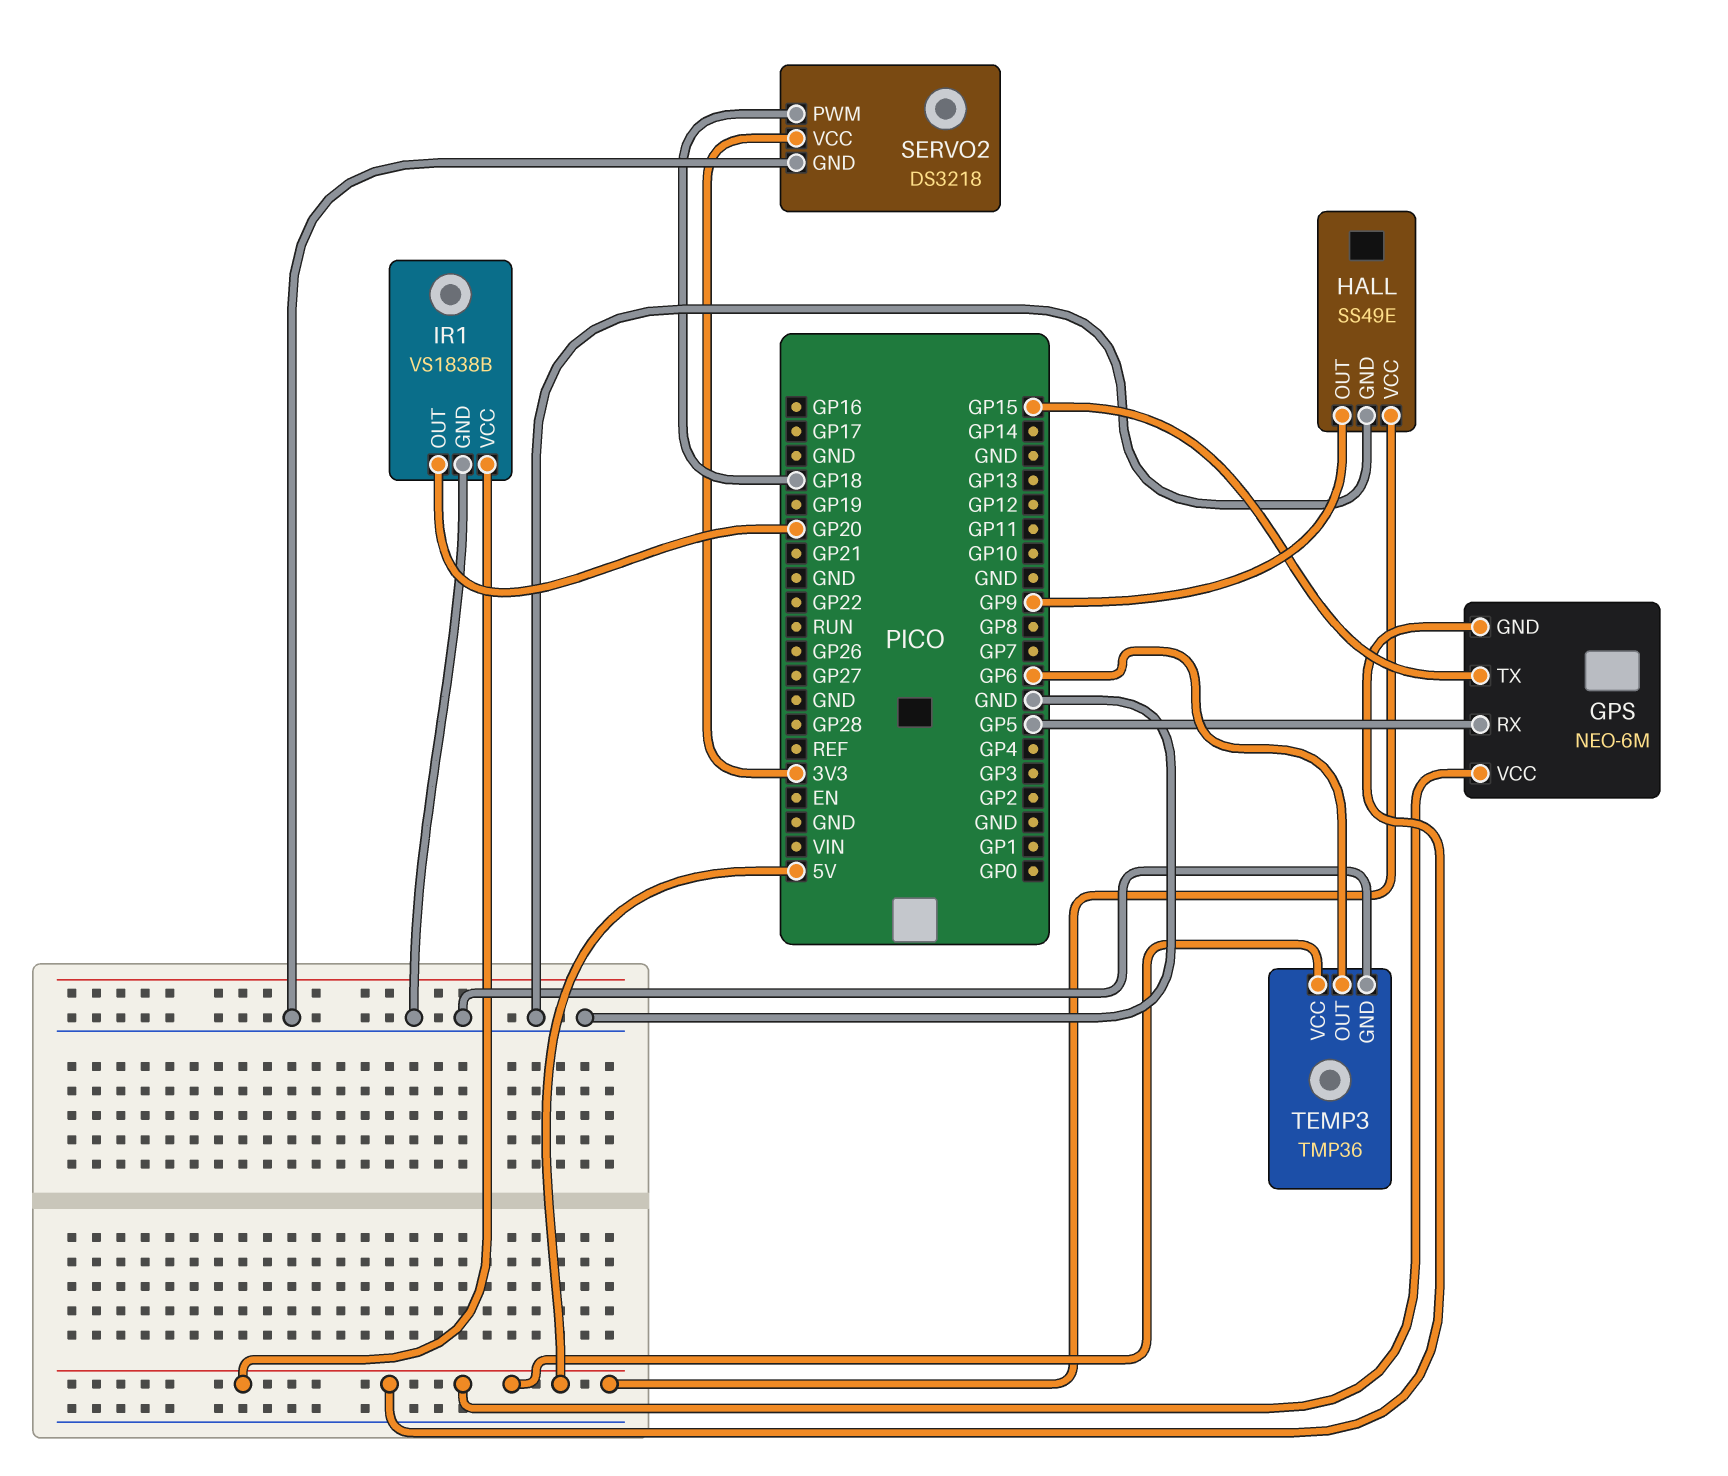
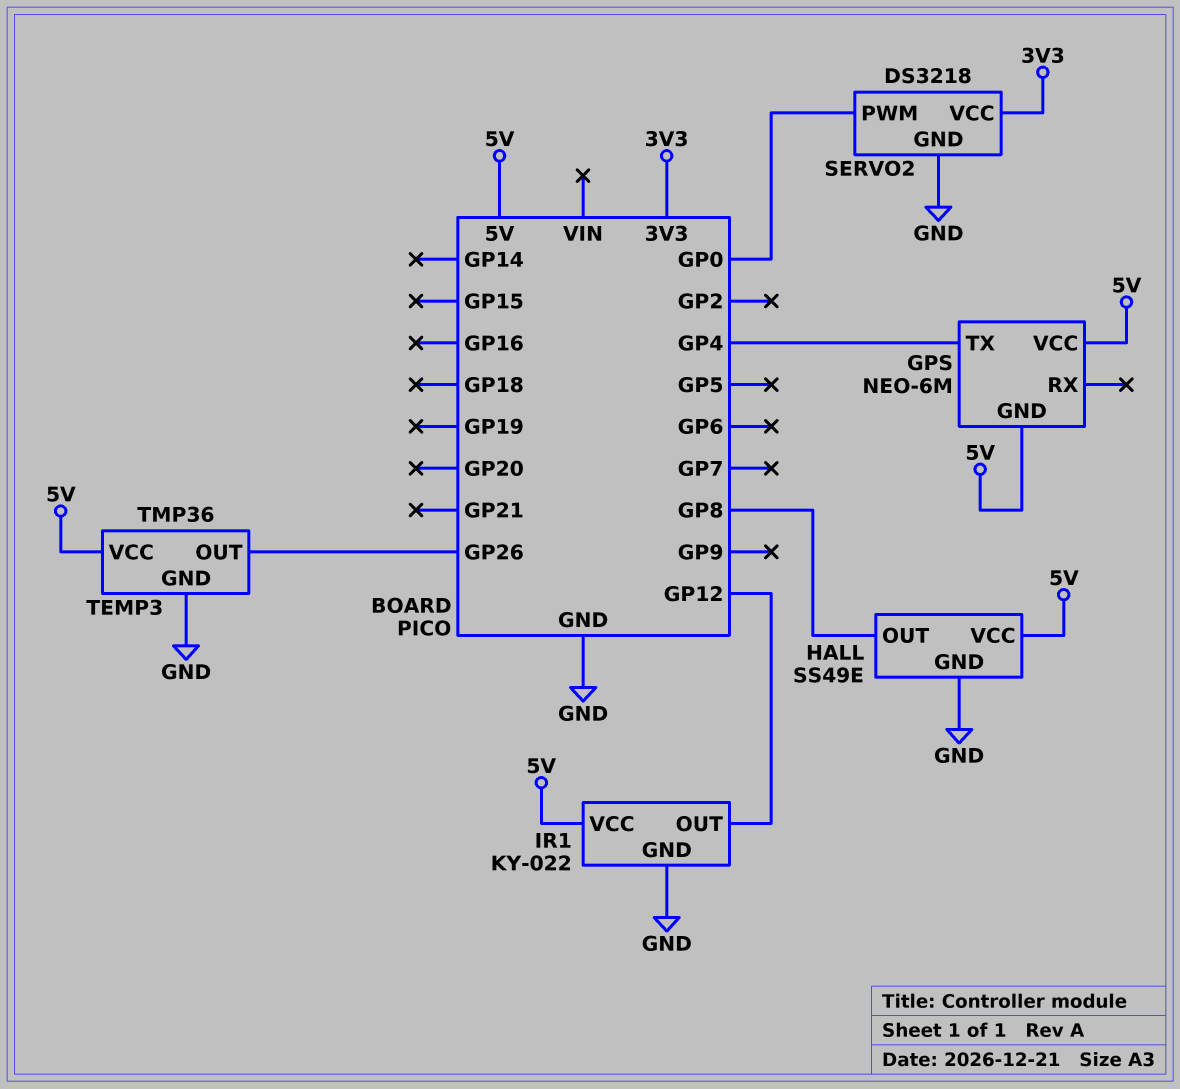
GPS pin RX: GP5 -> none
GPS pin TX: GP15 -> GP4
HALL pin OUT: GP9 -> GP8
IR1: VS1838B -> KY-022
IR1 pin OUT: GP20 -> GP12
SERVO2 pin PWM: GP18 -> GP0
TEMP3 pin OUT: GP6 -> GP26

